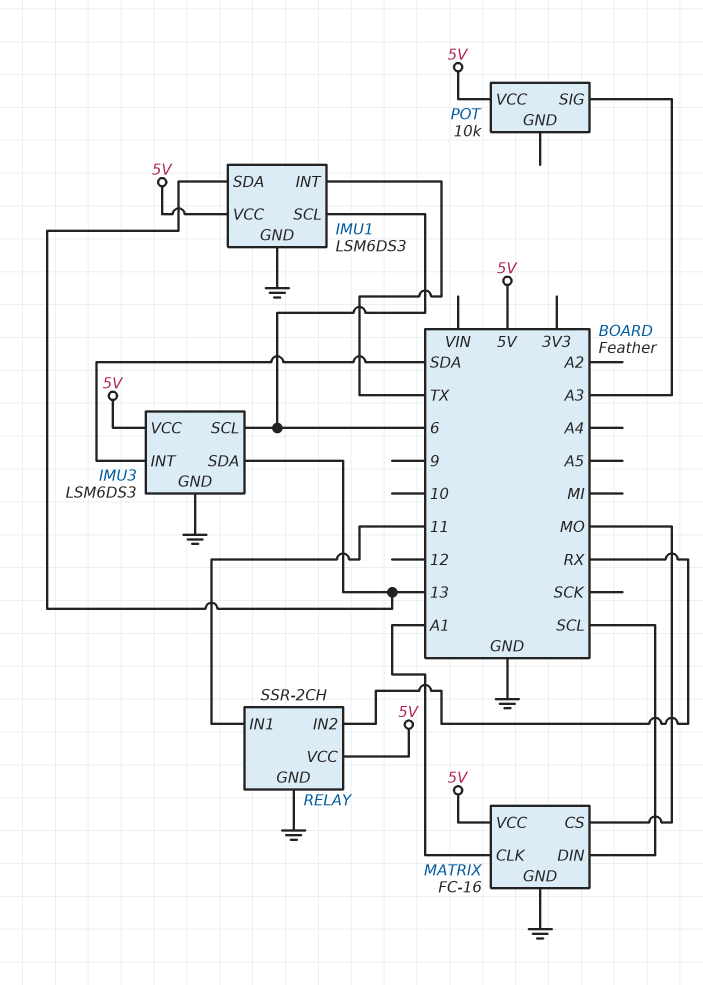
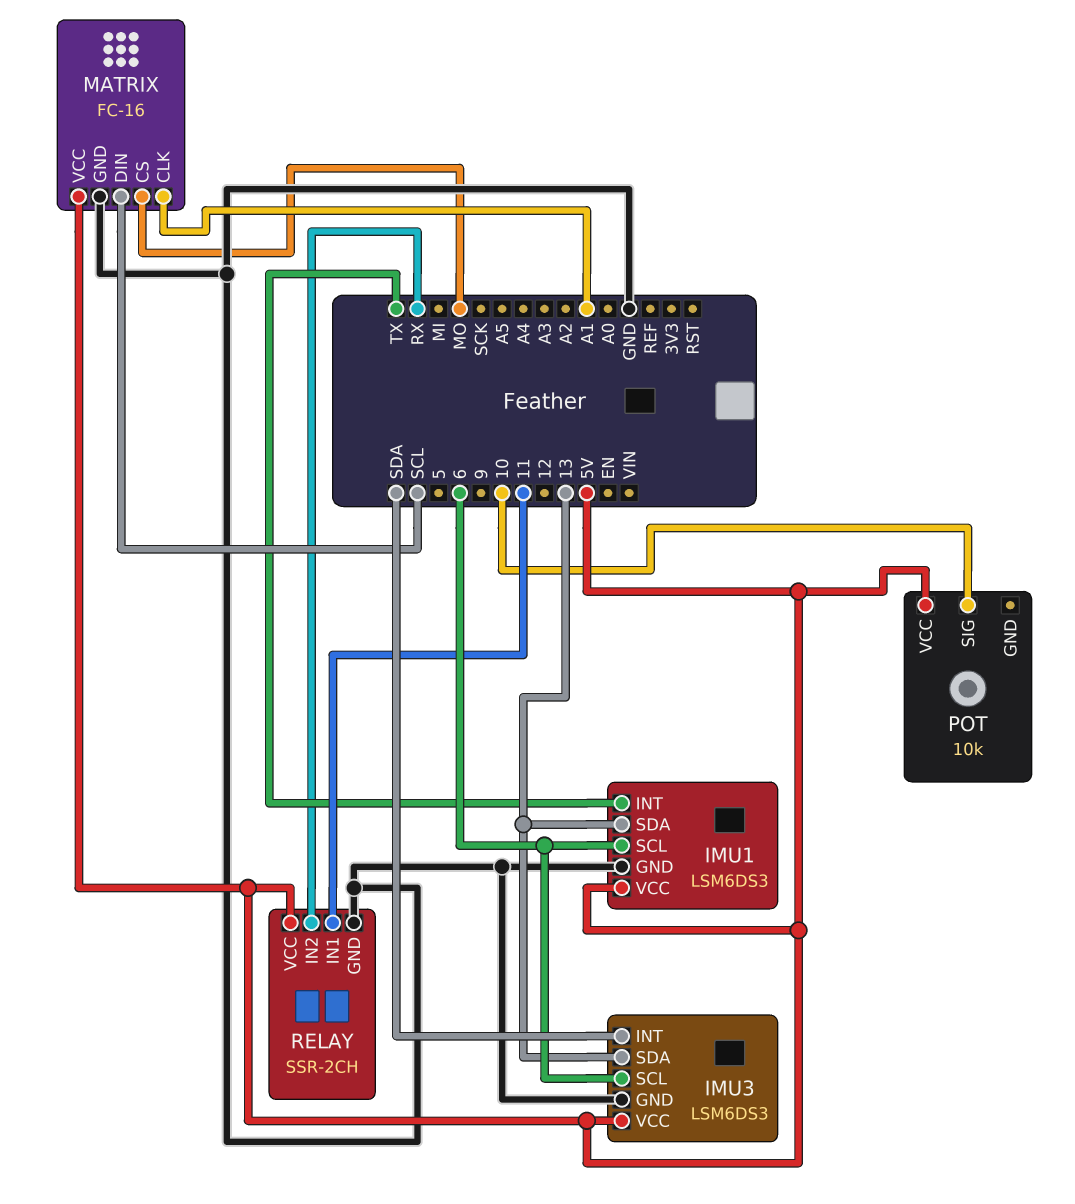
POT pin SIG: A3 -> 10

